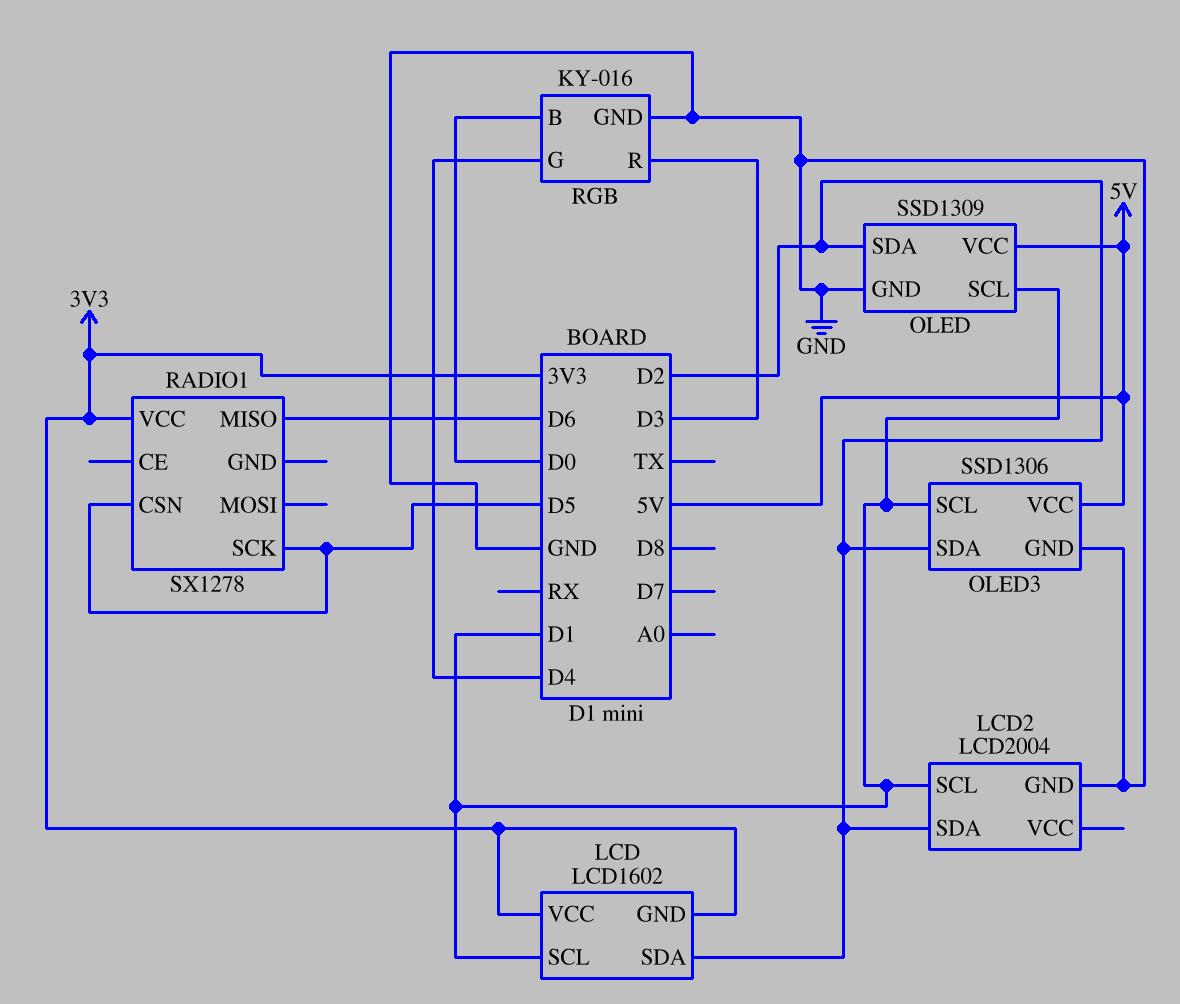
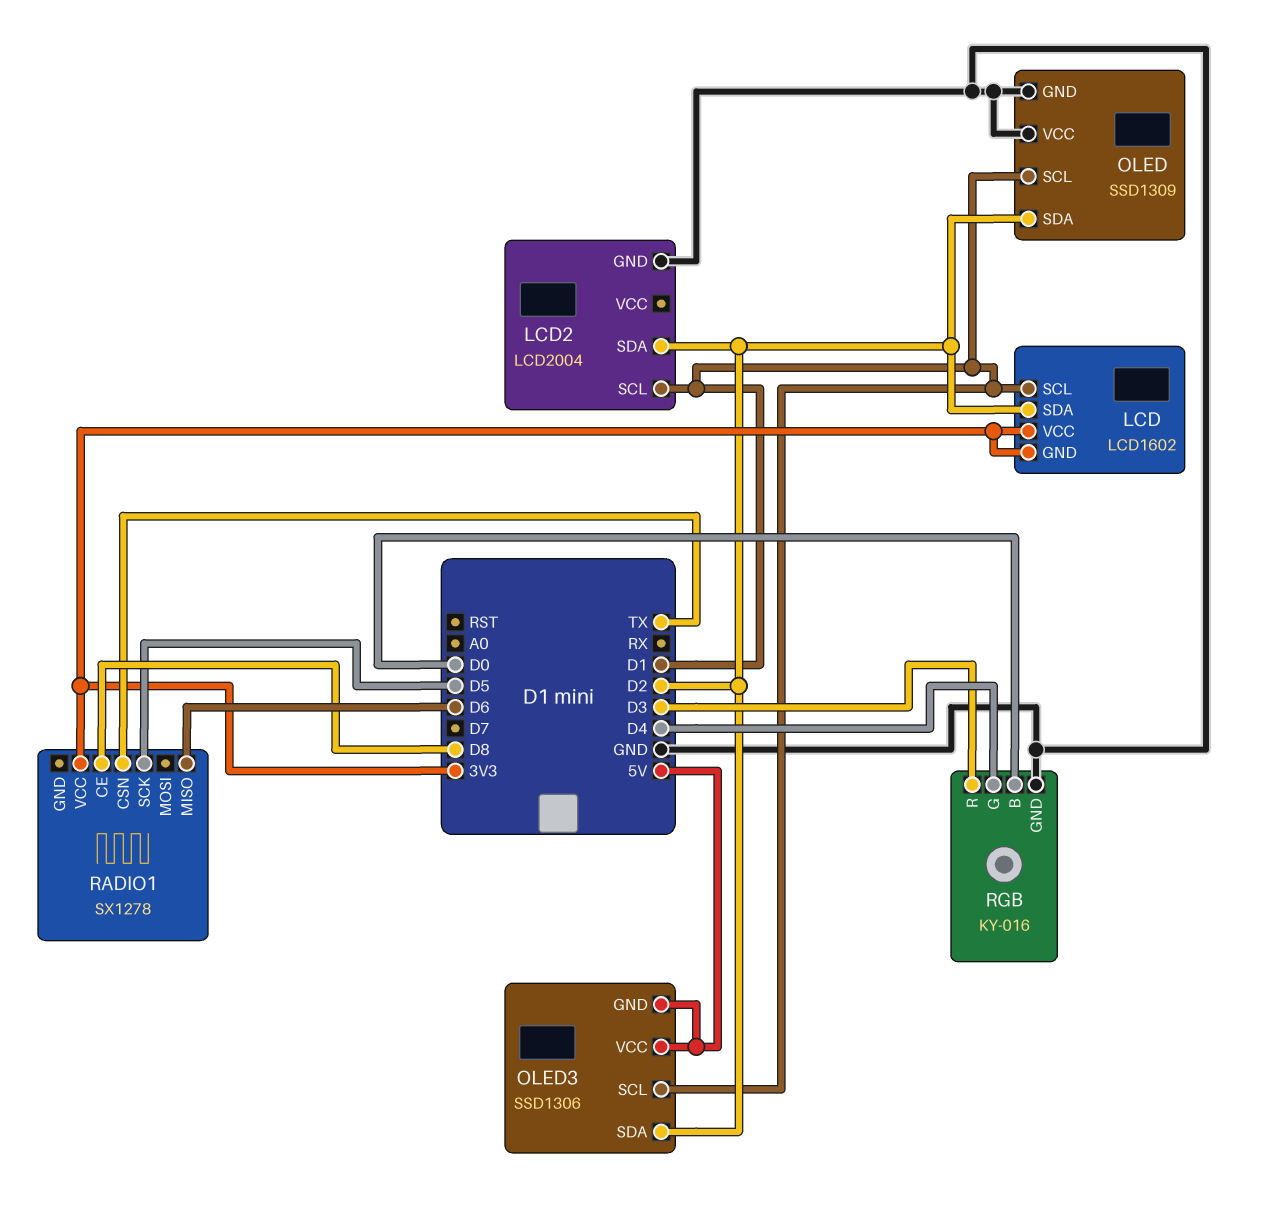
OLED pin VCC: 5V -> GND
OLED3 pin GND: GND -> 5V
RADIO1 pin CE: none -> D8
RADIO1 pin CSN: D5 -> TX

